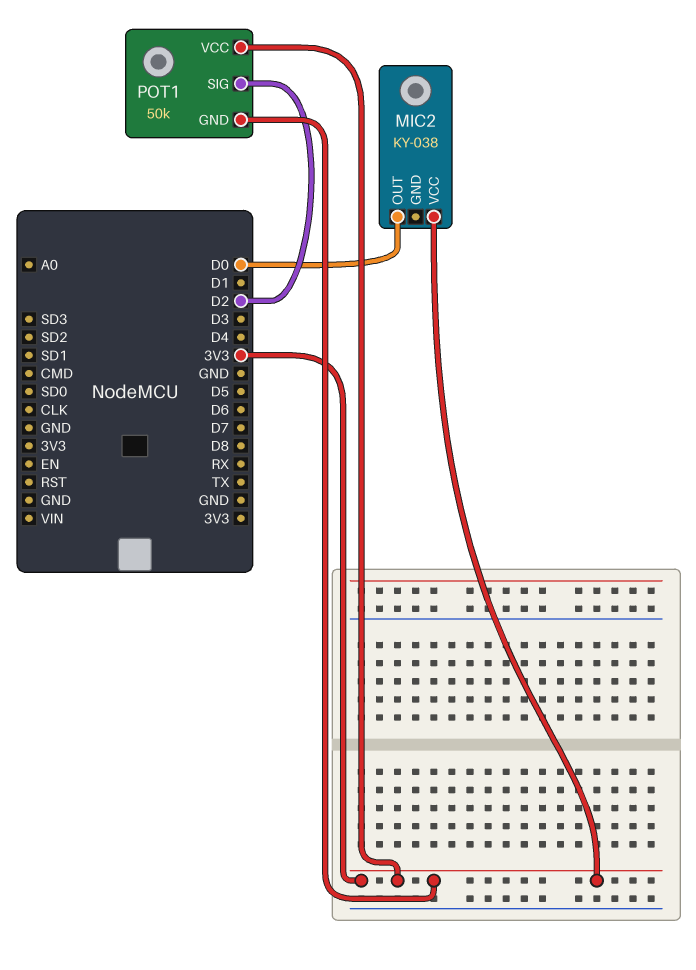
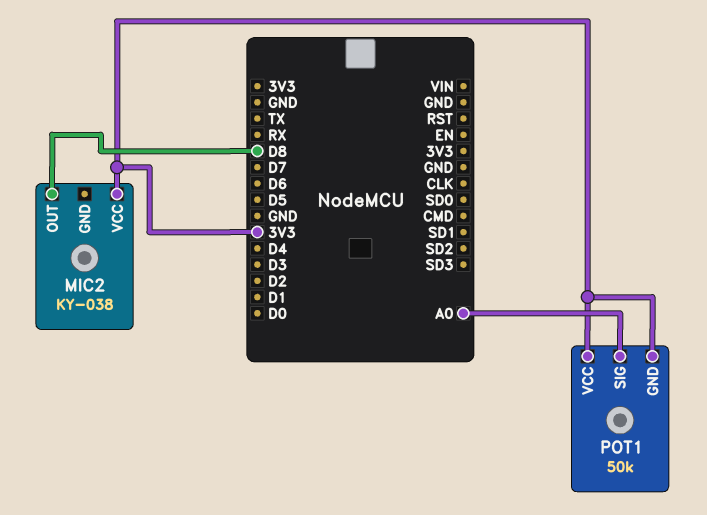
MIC2 pin OUT: D0 -> D8
POT1 pin SIG: D2 -> A0

